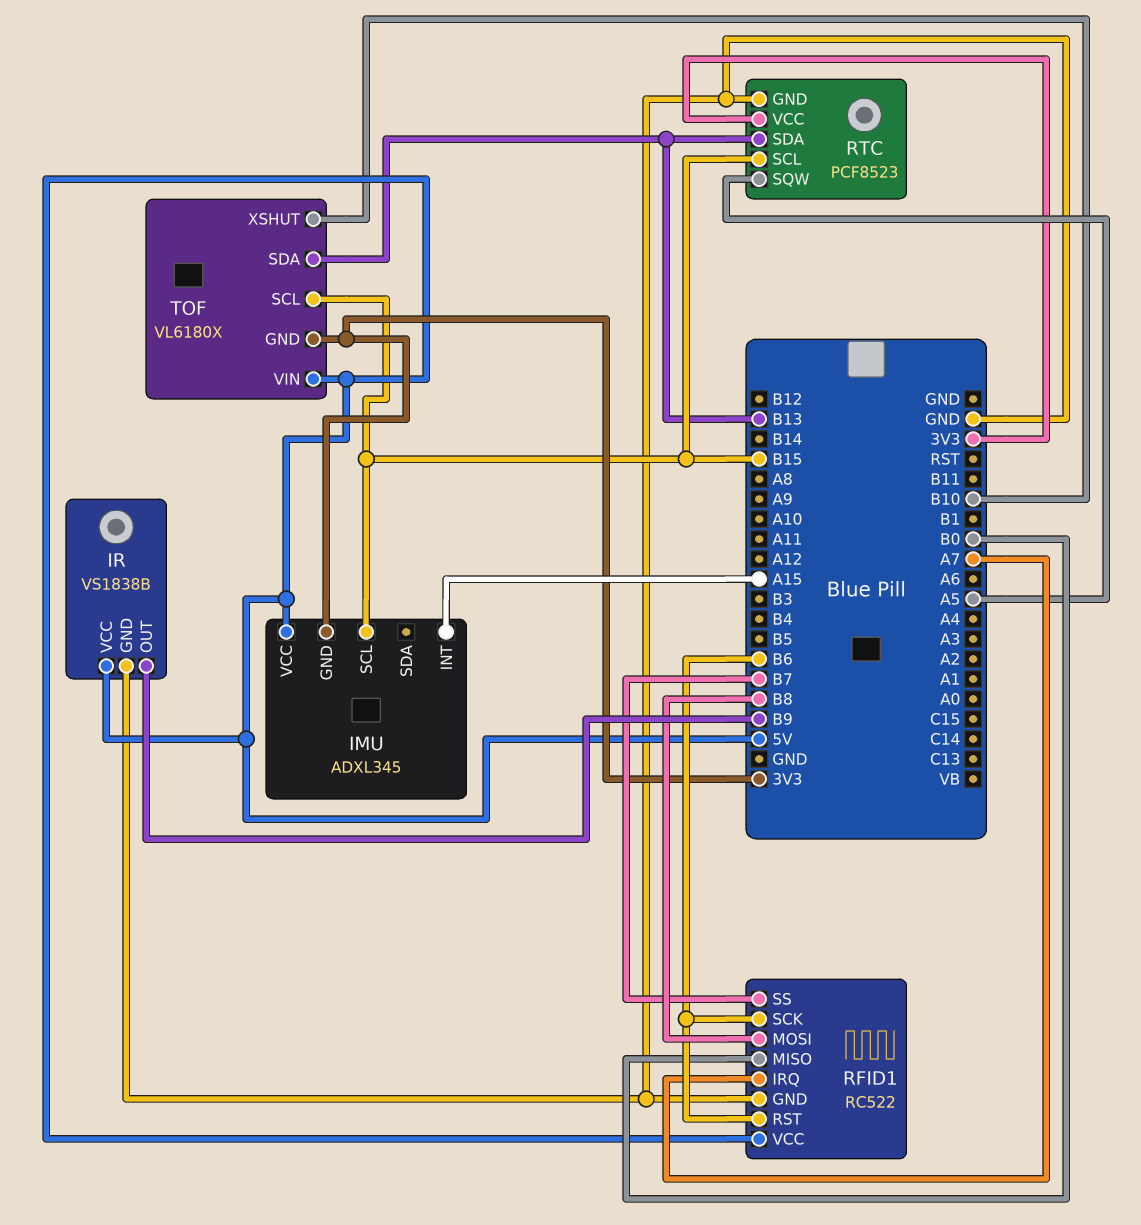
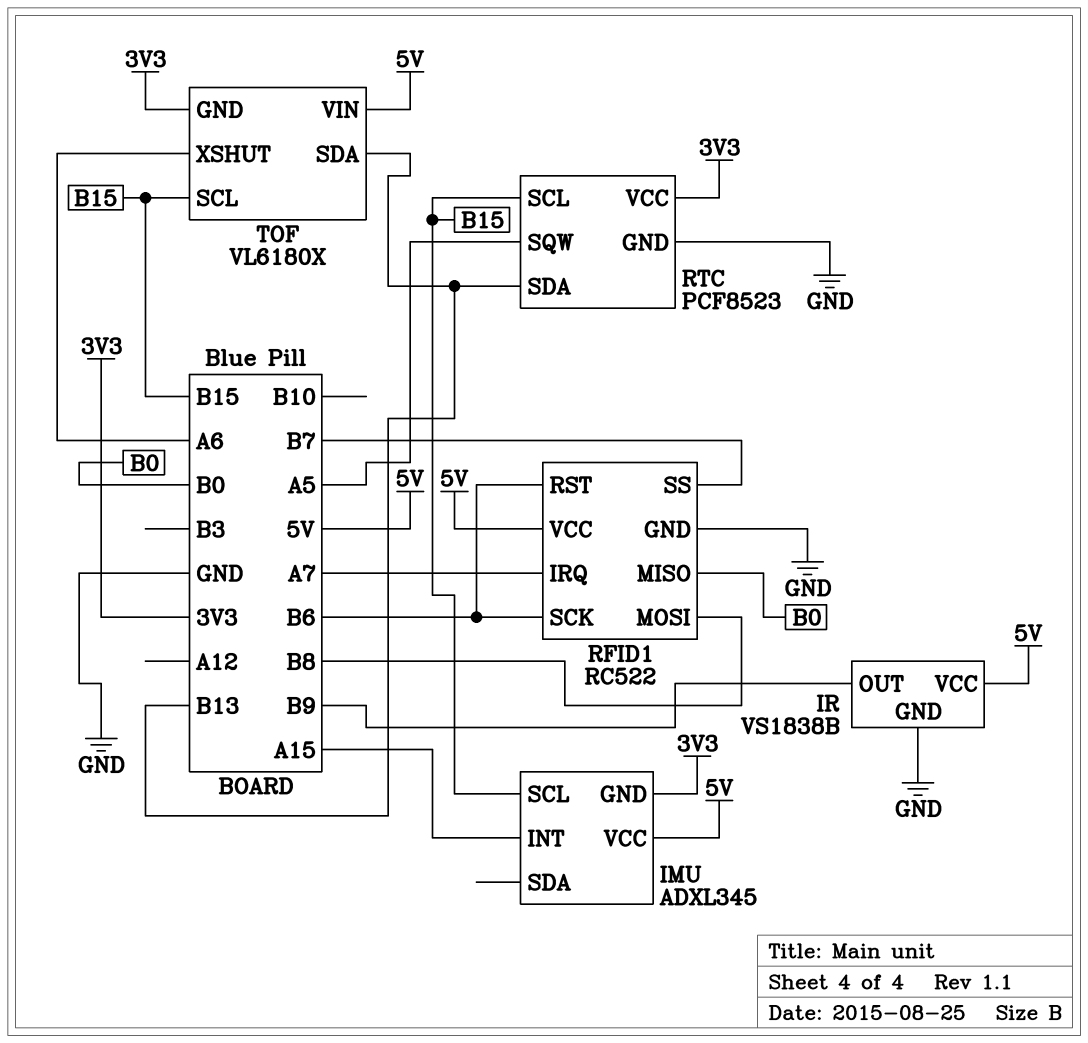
TOF pin XSHUT: B10 -> A6

